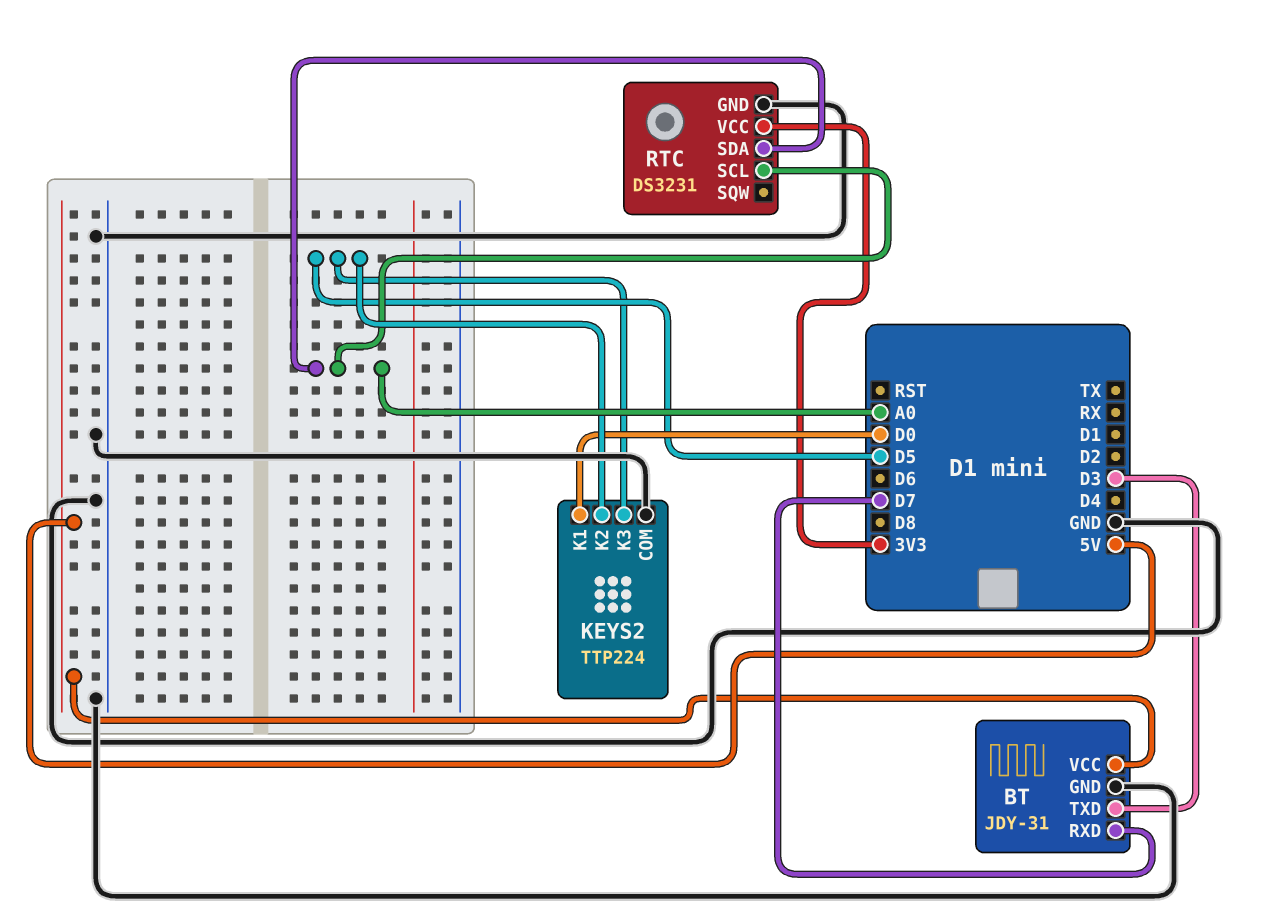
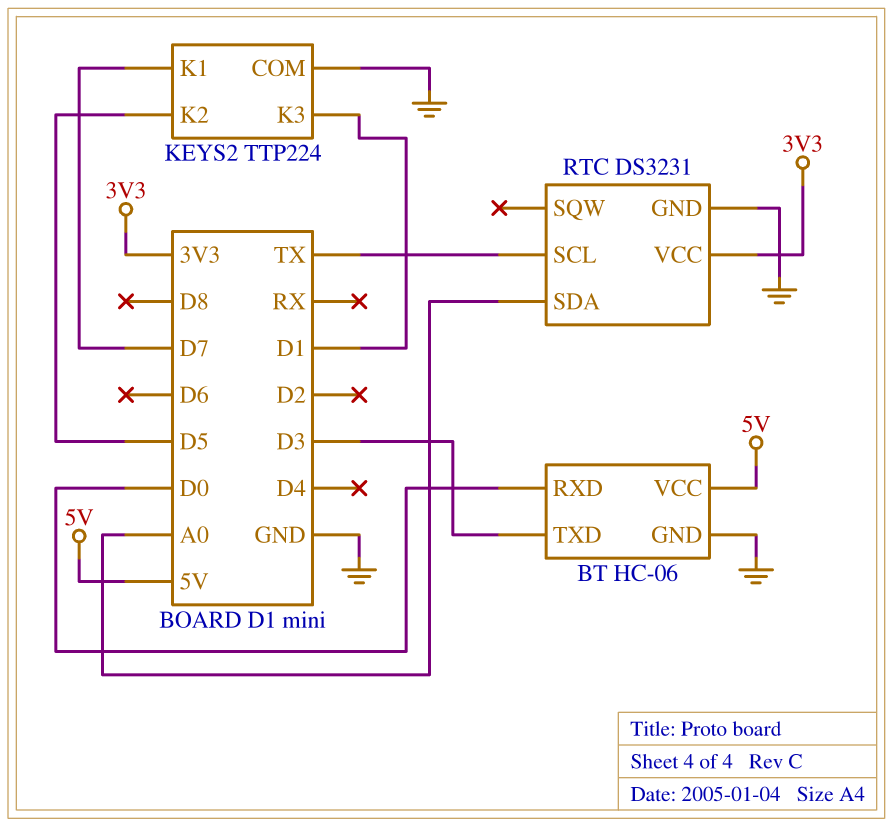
BT: JDY-31 -> HC-06
BT pin RXD: D7 -> D0
KEYS2 pin K1: D0 -> D7
KEYS2 pin K3: D5 -> D1
RTC pin SCL: A0 -> TX

